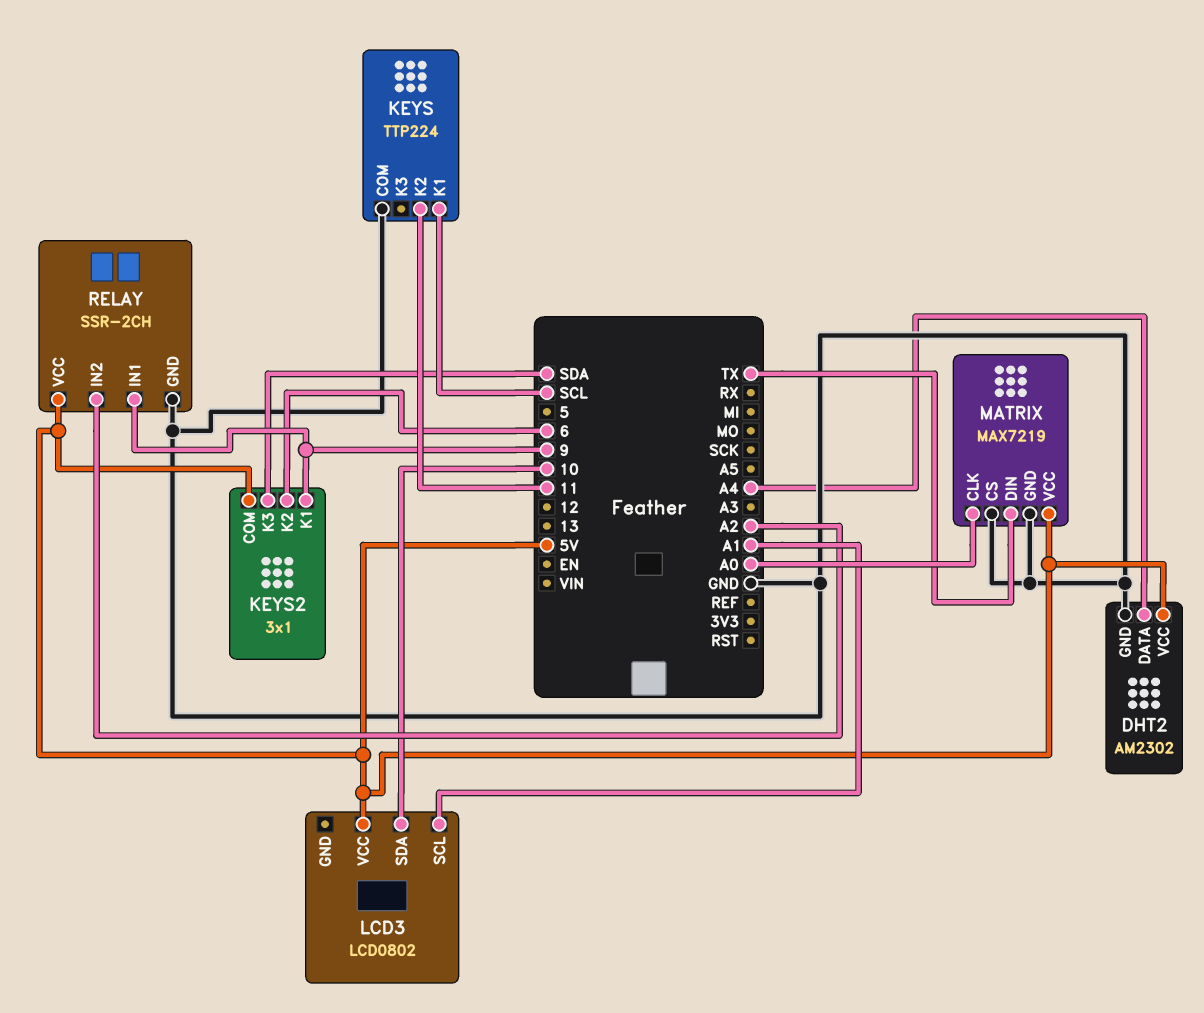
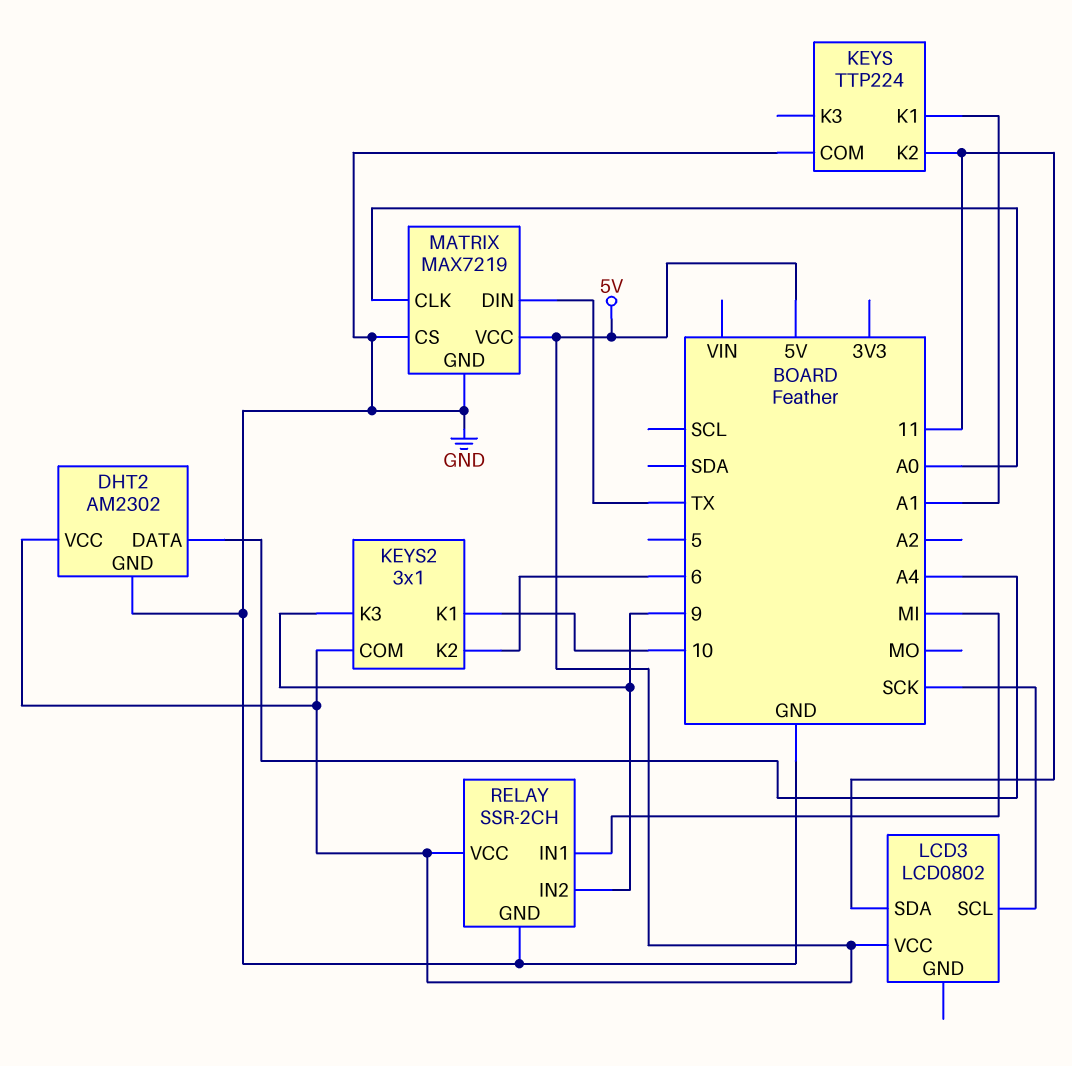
KEYS pin K1: SCL -> A1
KEYS2 pin K1: 9 -> 10
KEYS2 pin K3: SDA -> 9
LCD3 pin SCL: A1 -> SCK
LCD3 pin SDA: 10 -> 11
RELAY pin IN1: 9 -> MI
RELAY pin IN2: A2 -> 9

